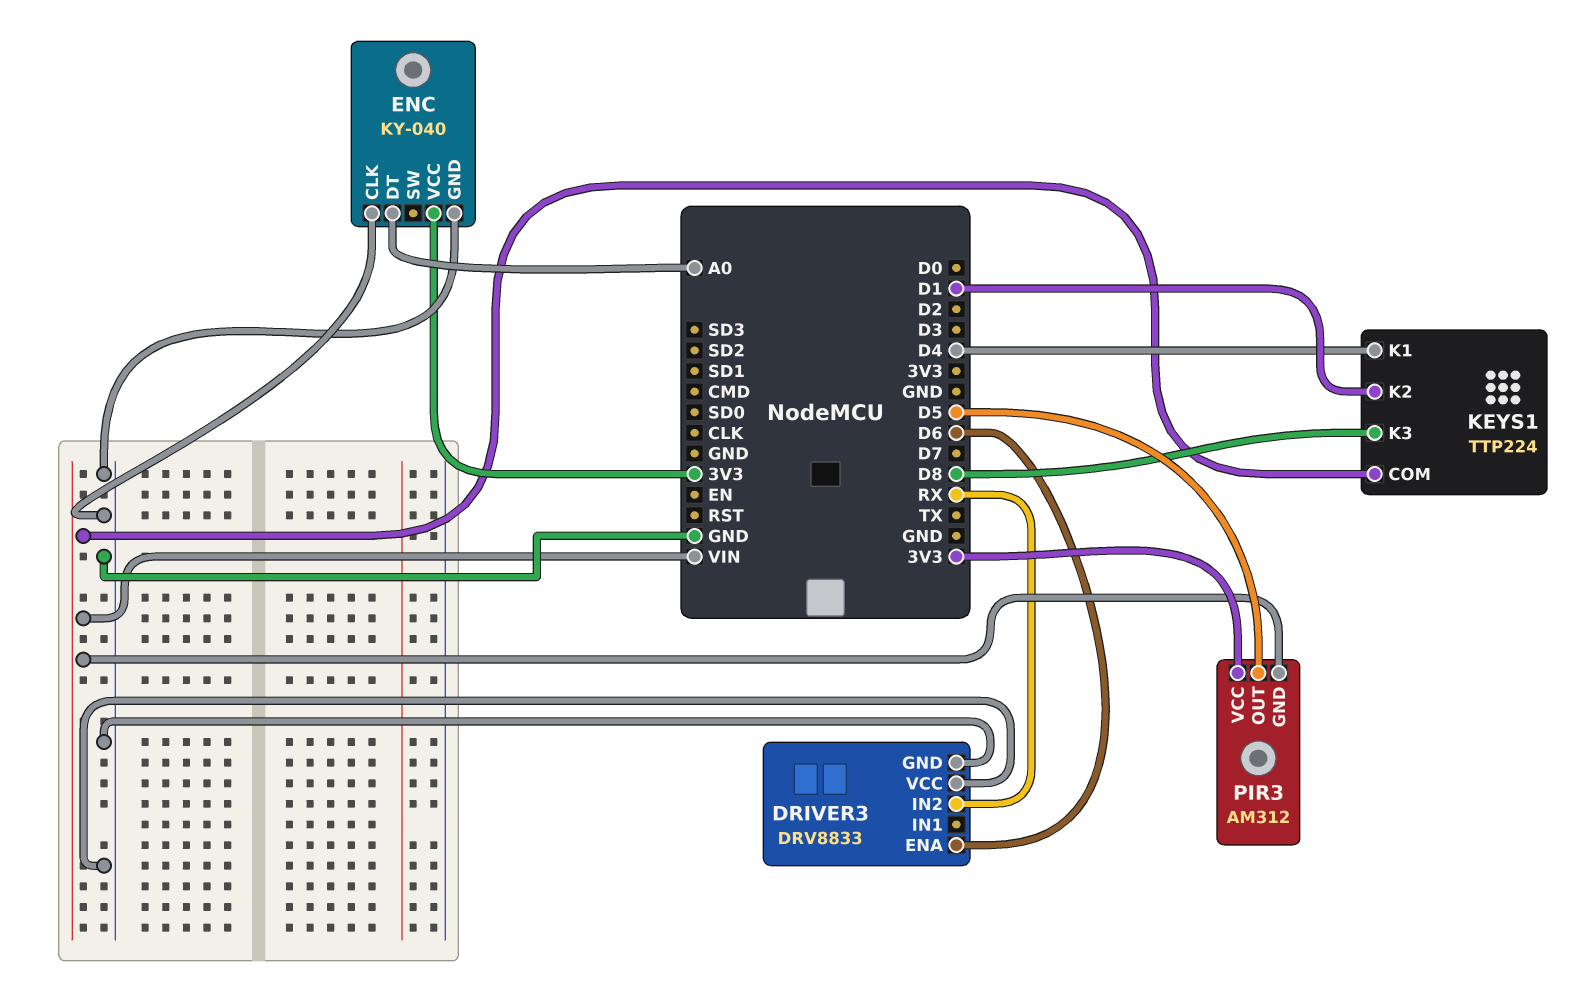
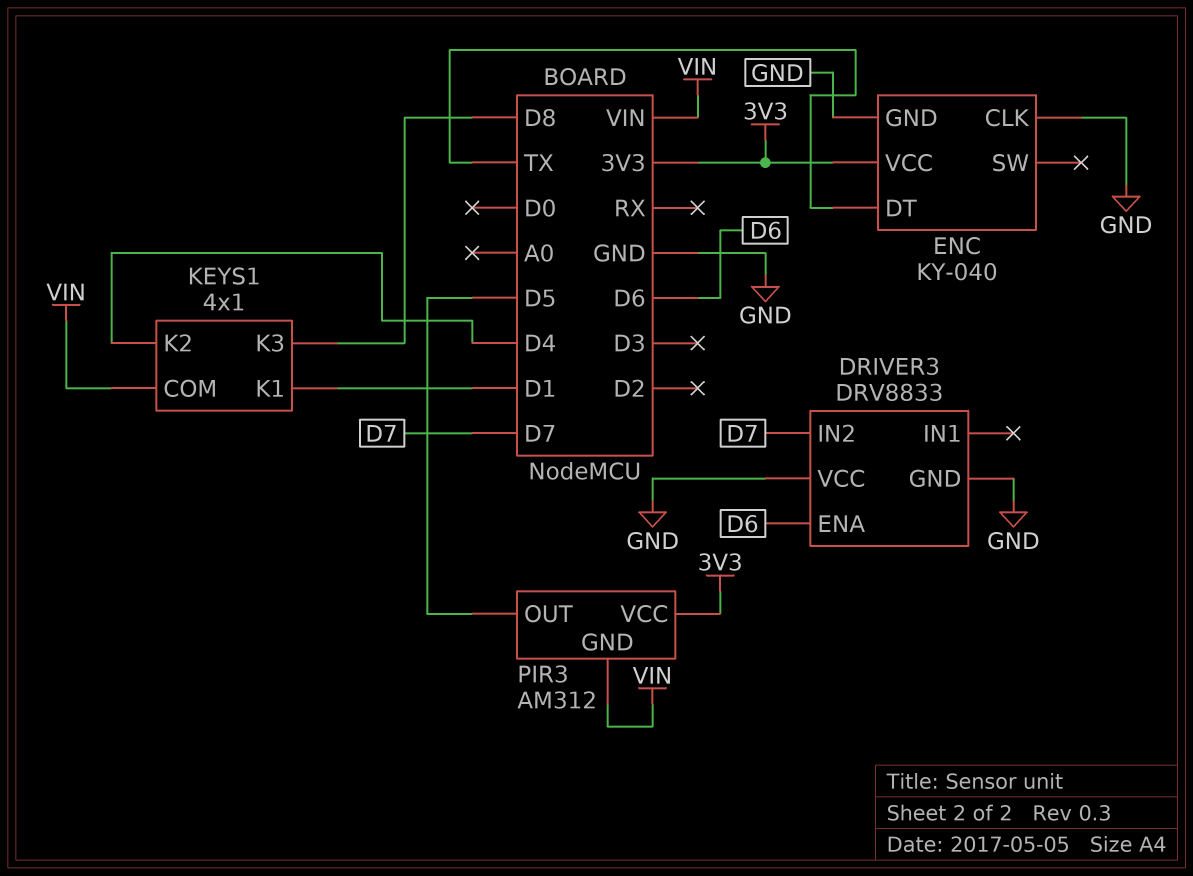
DRIVER3 pin IN2: RX -> D7
ENC pin DT: A0 -> TX
KEYS1: TTP224 -> 4x1
KEYS1 pin K1: D4 -> D1
KEYS1 pin K2: D1 -> D4

